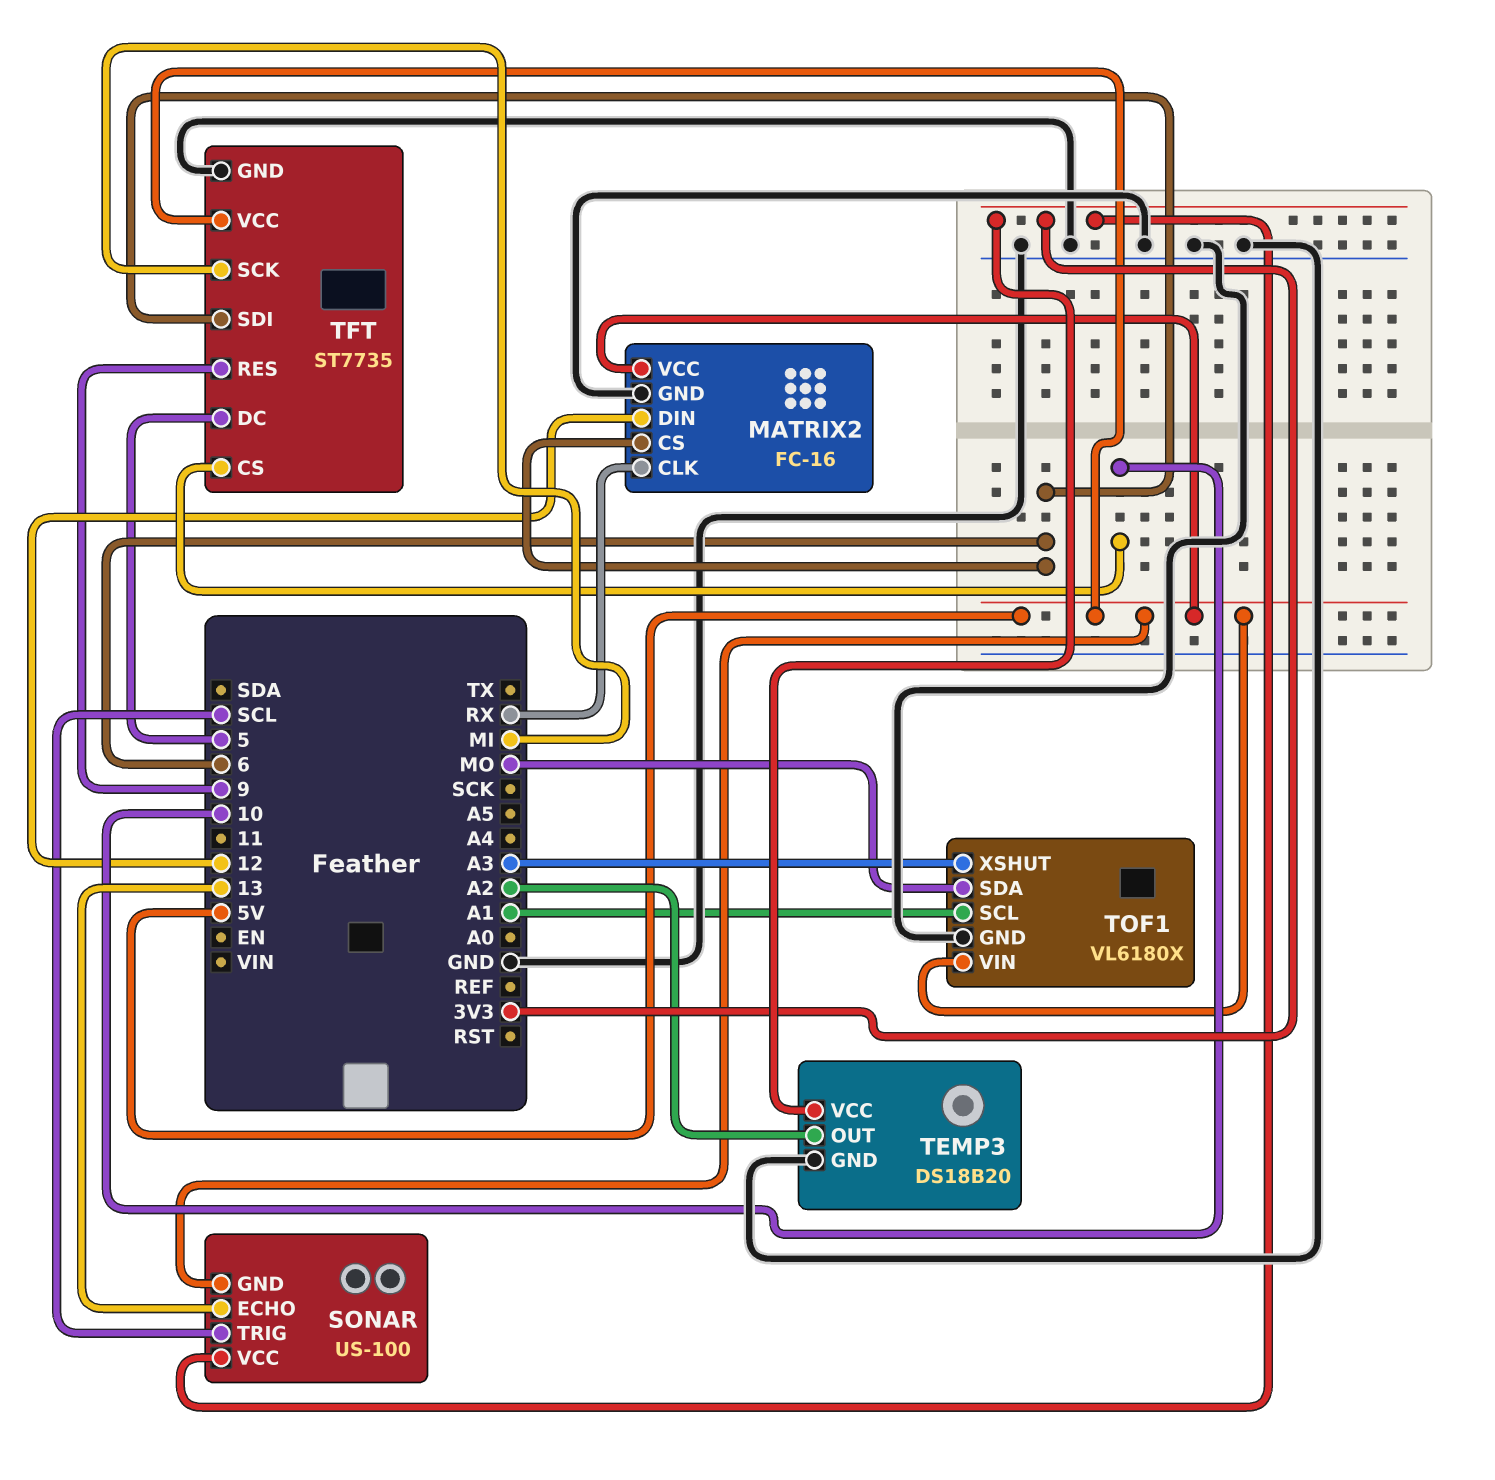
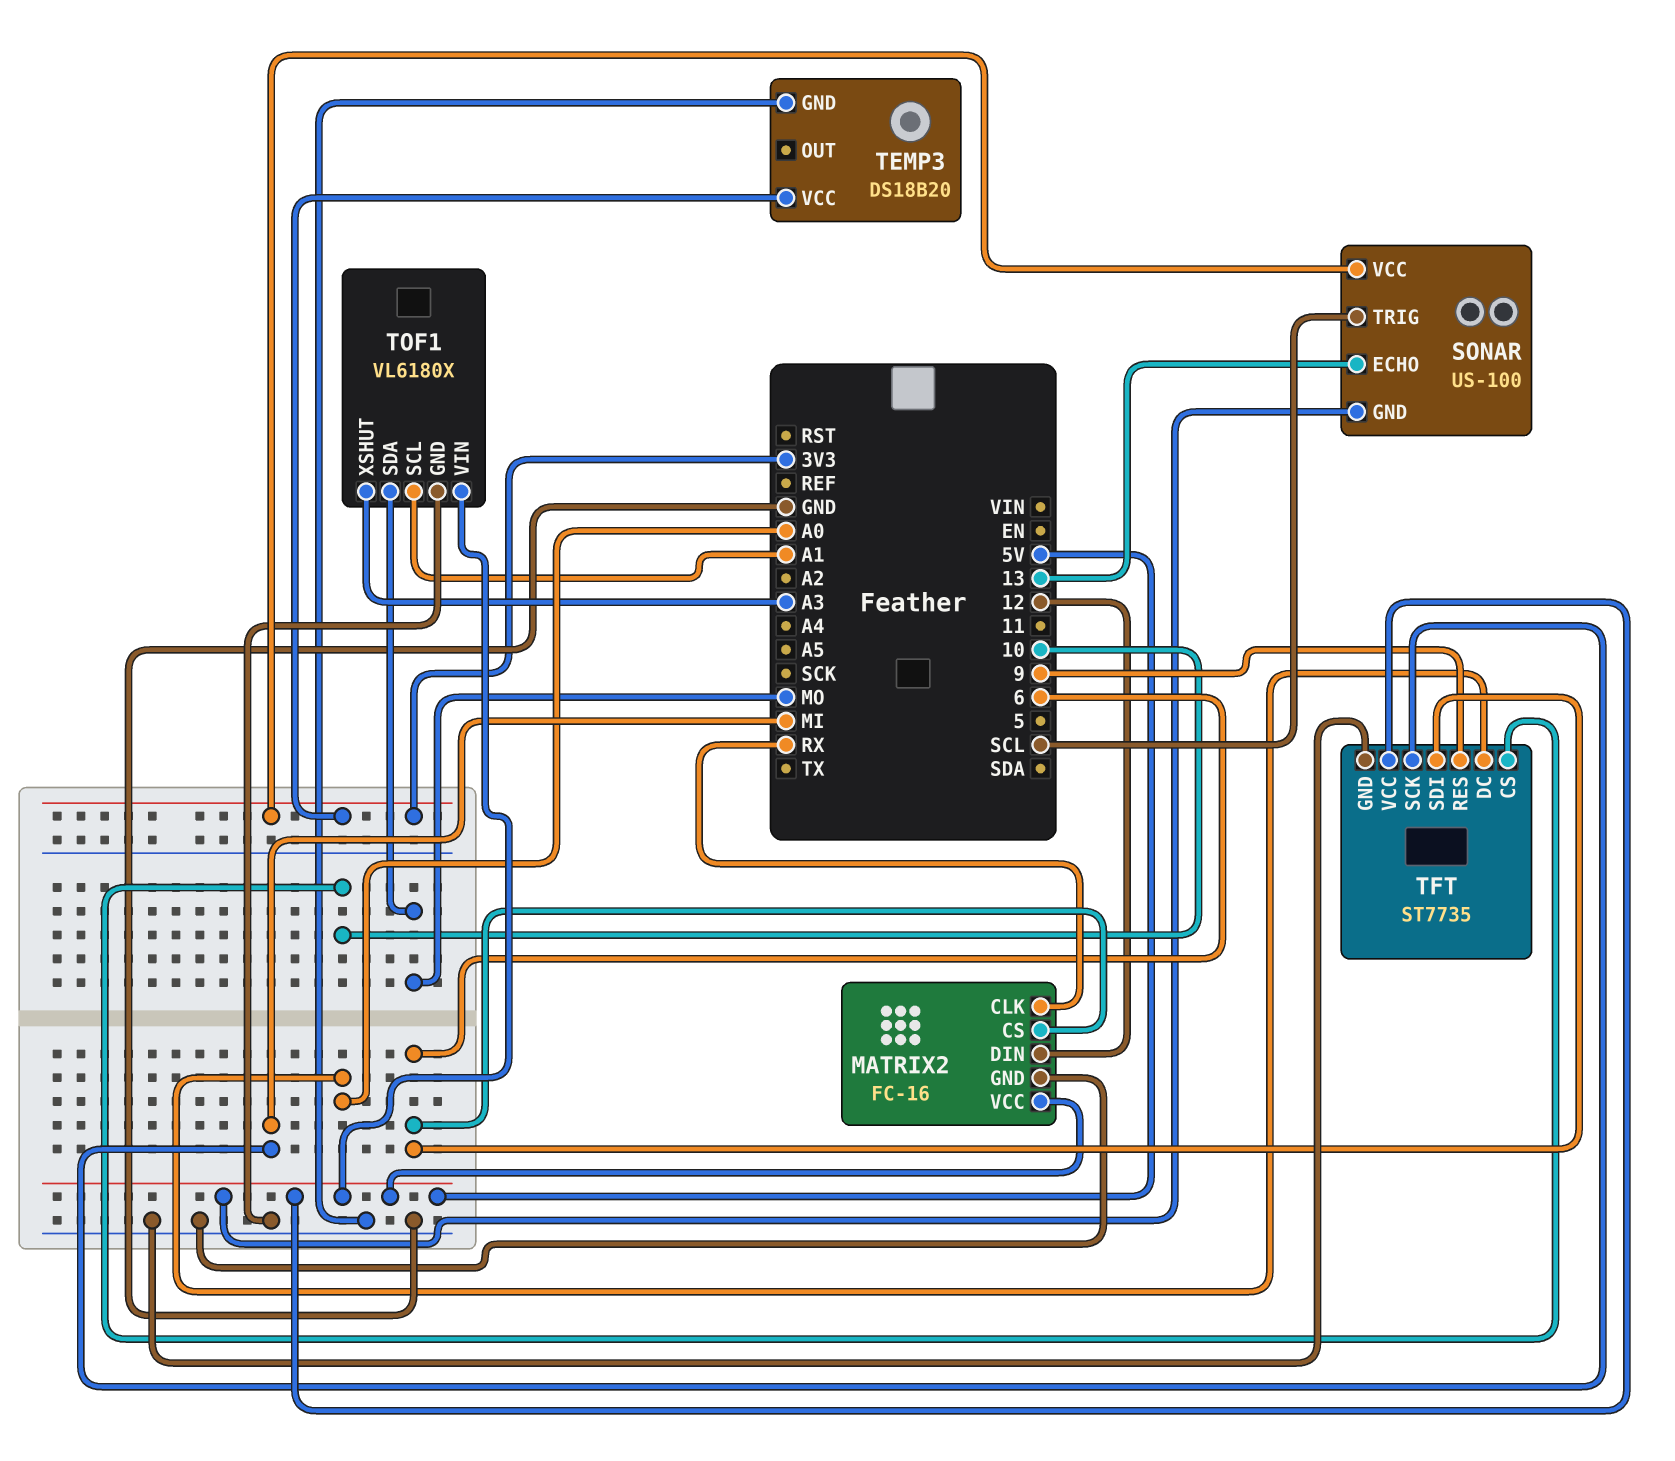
TEMP3 pin OUT: A2 -> none
TFT pin DC: 5 -> A0

